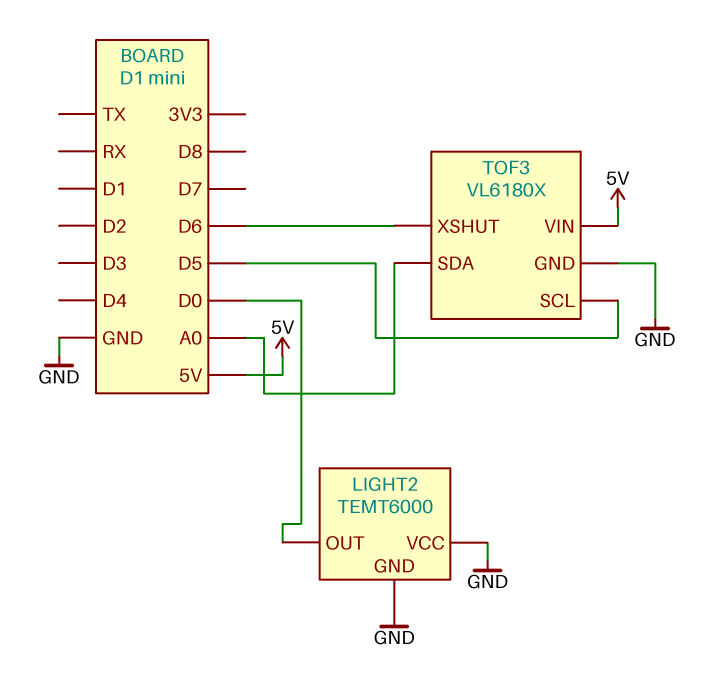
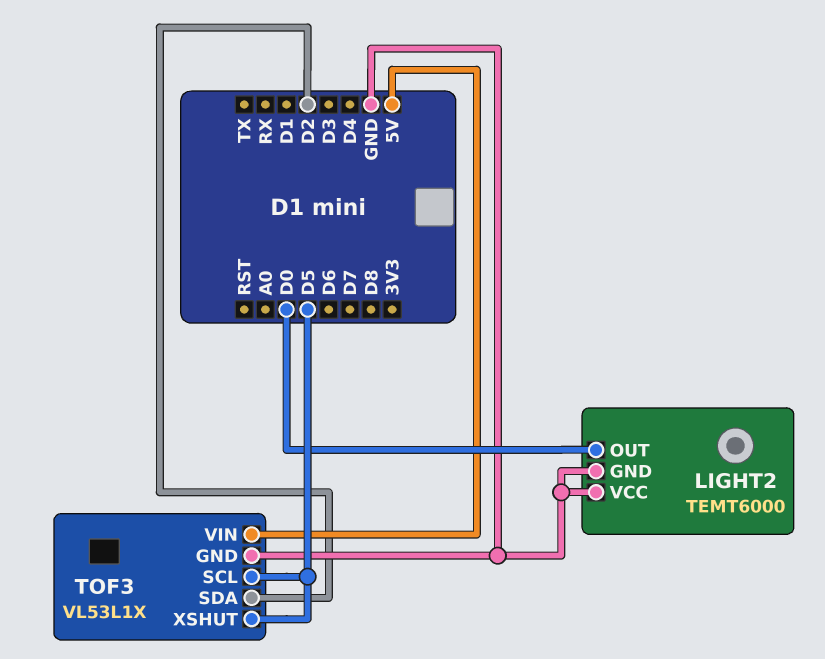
TOF3: VL6180X -> VL53L1X
TOF3 pin SDA: A0 -> D2
TOF3 pin XSHUT: D6 -> D5

